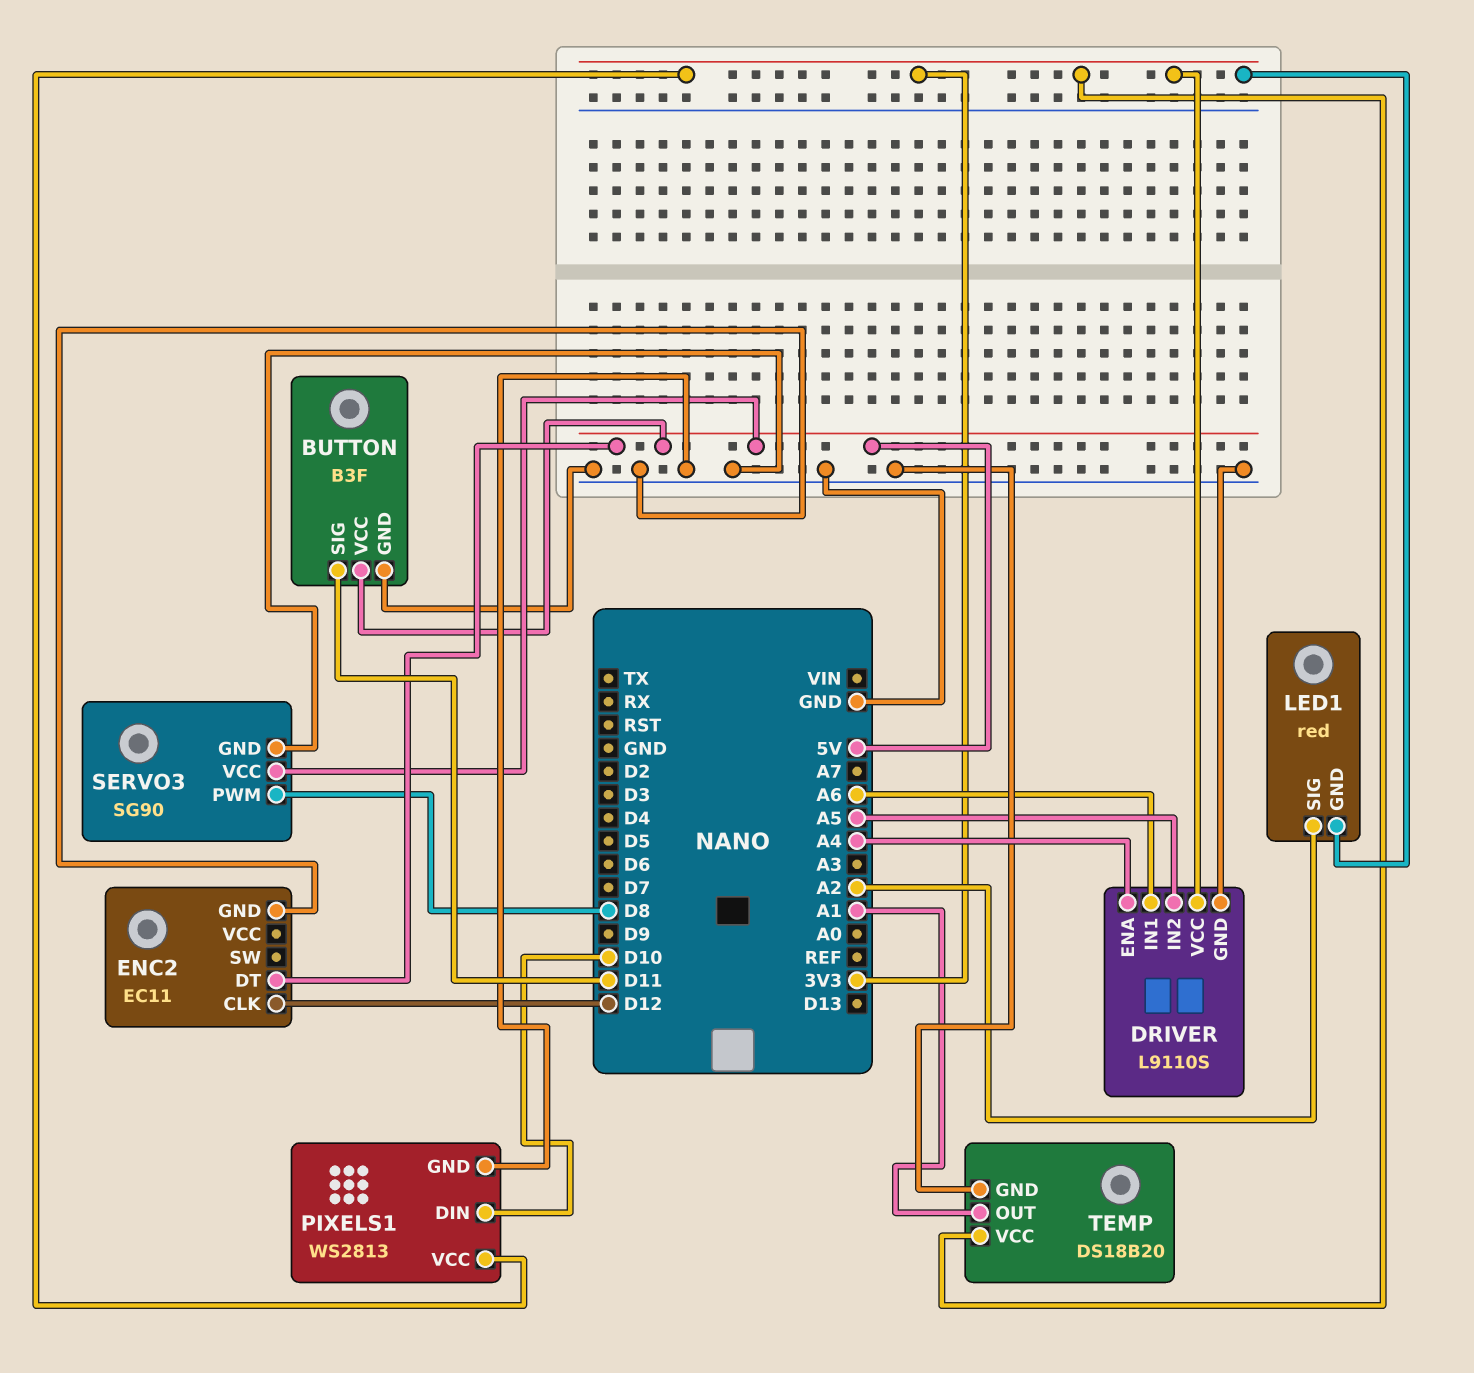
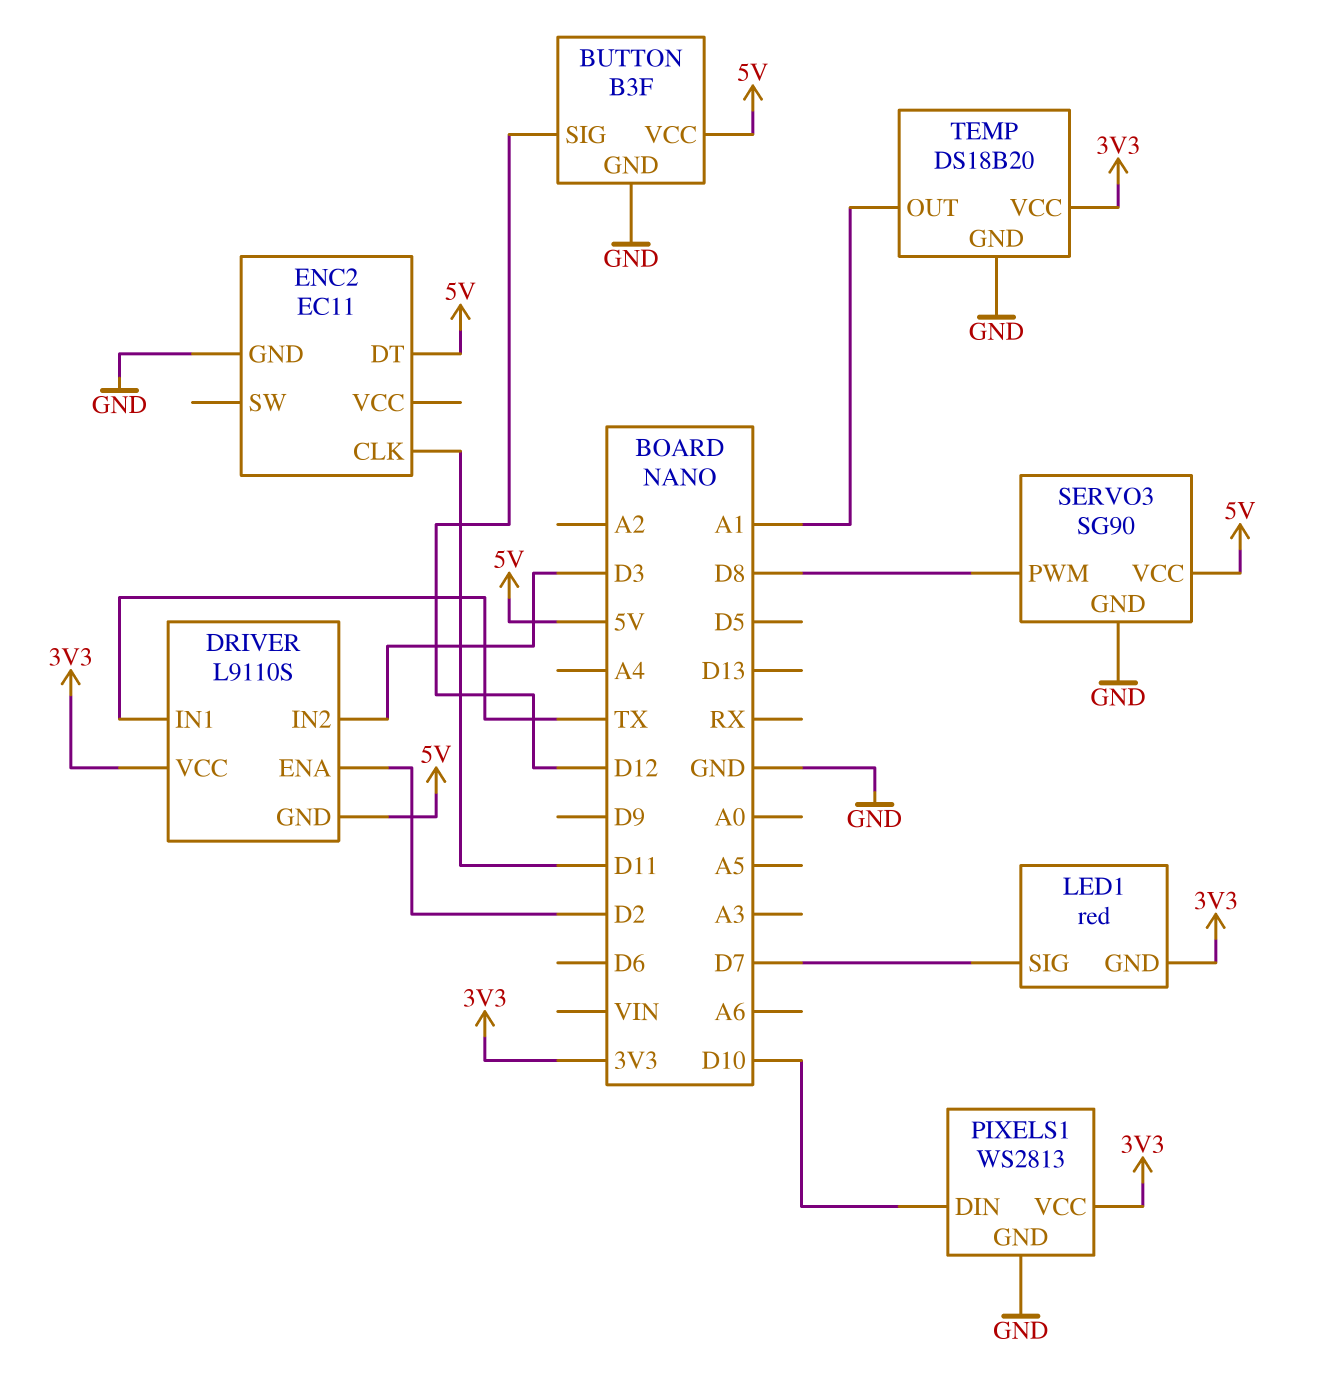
BUTTON pin SIG: D11 -> D12
DRIVER pin ENA: A4 -> D2
DRIVER pin GND: GND -> 5V
DRIVER pin IN1: A6 -> TX
DRIVER pin IN2: A5 -> D3
ENC2 pin CLK: D12 -> D11
LED1 pin SIG: A2 -> D7

